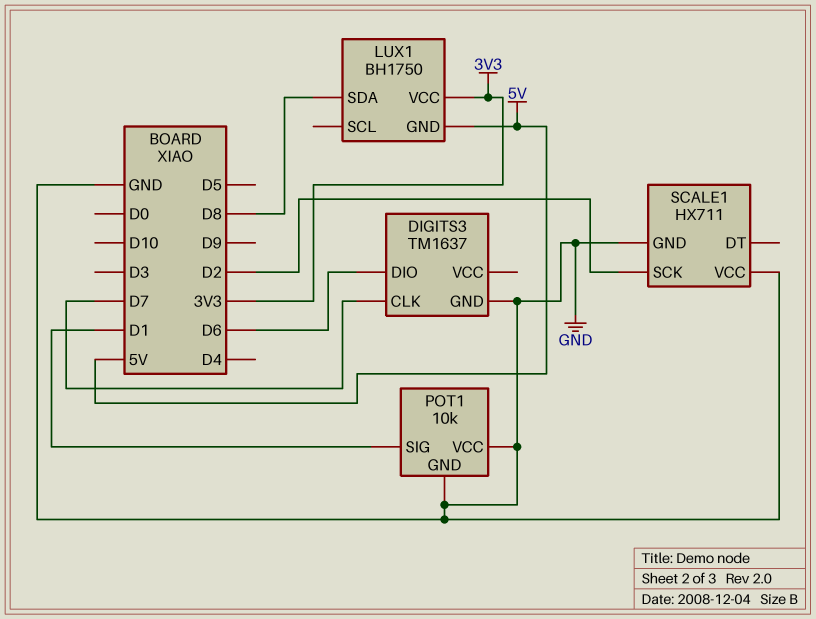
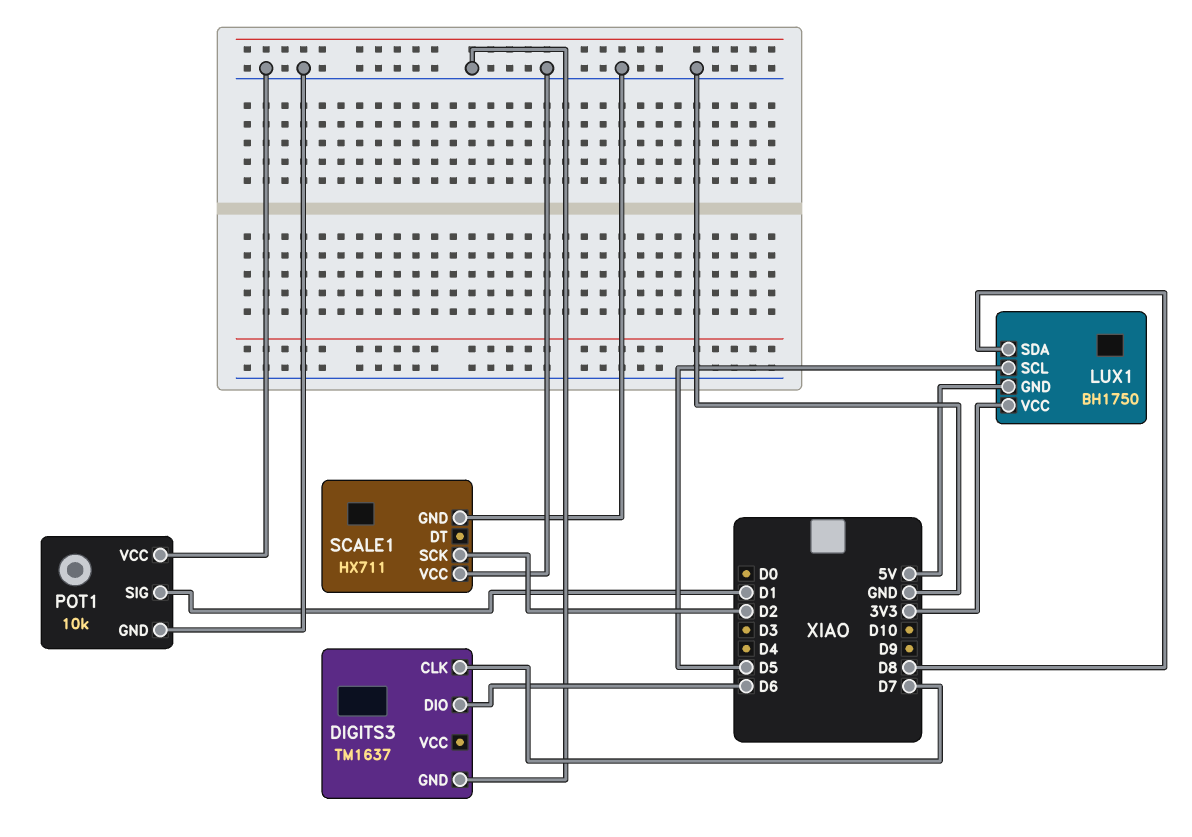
LUX1 pin SCL: none -> D5

